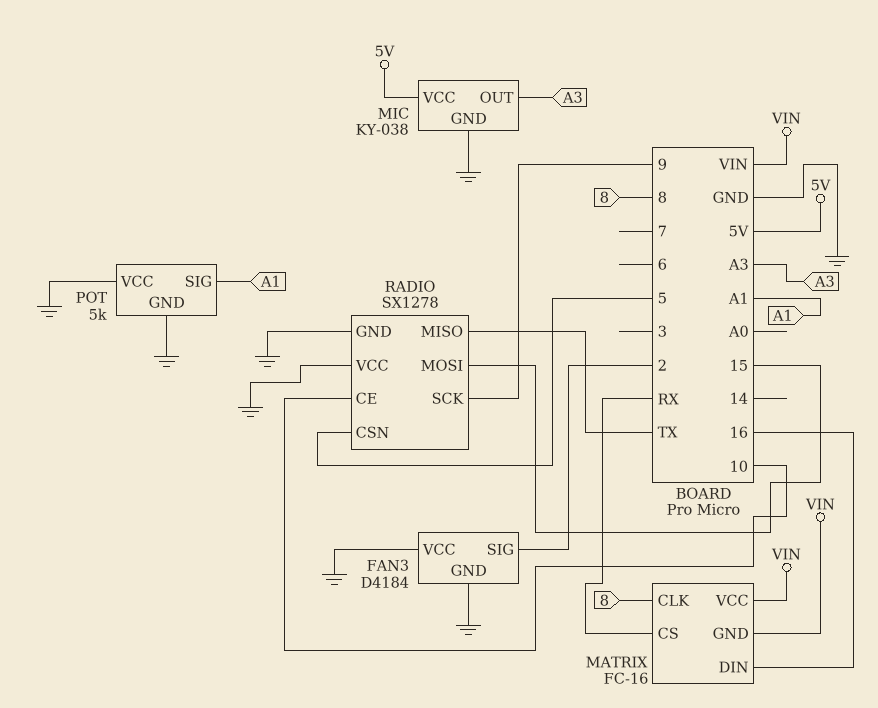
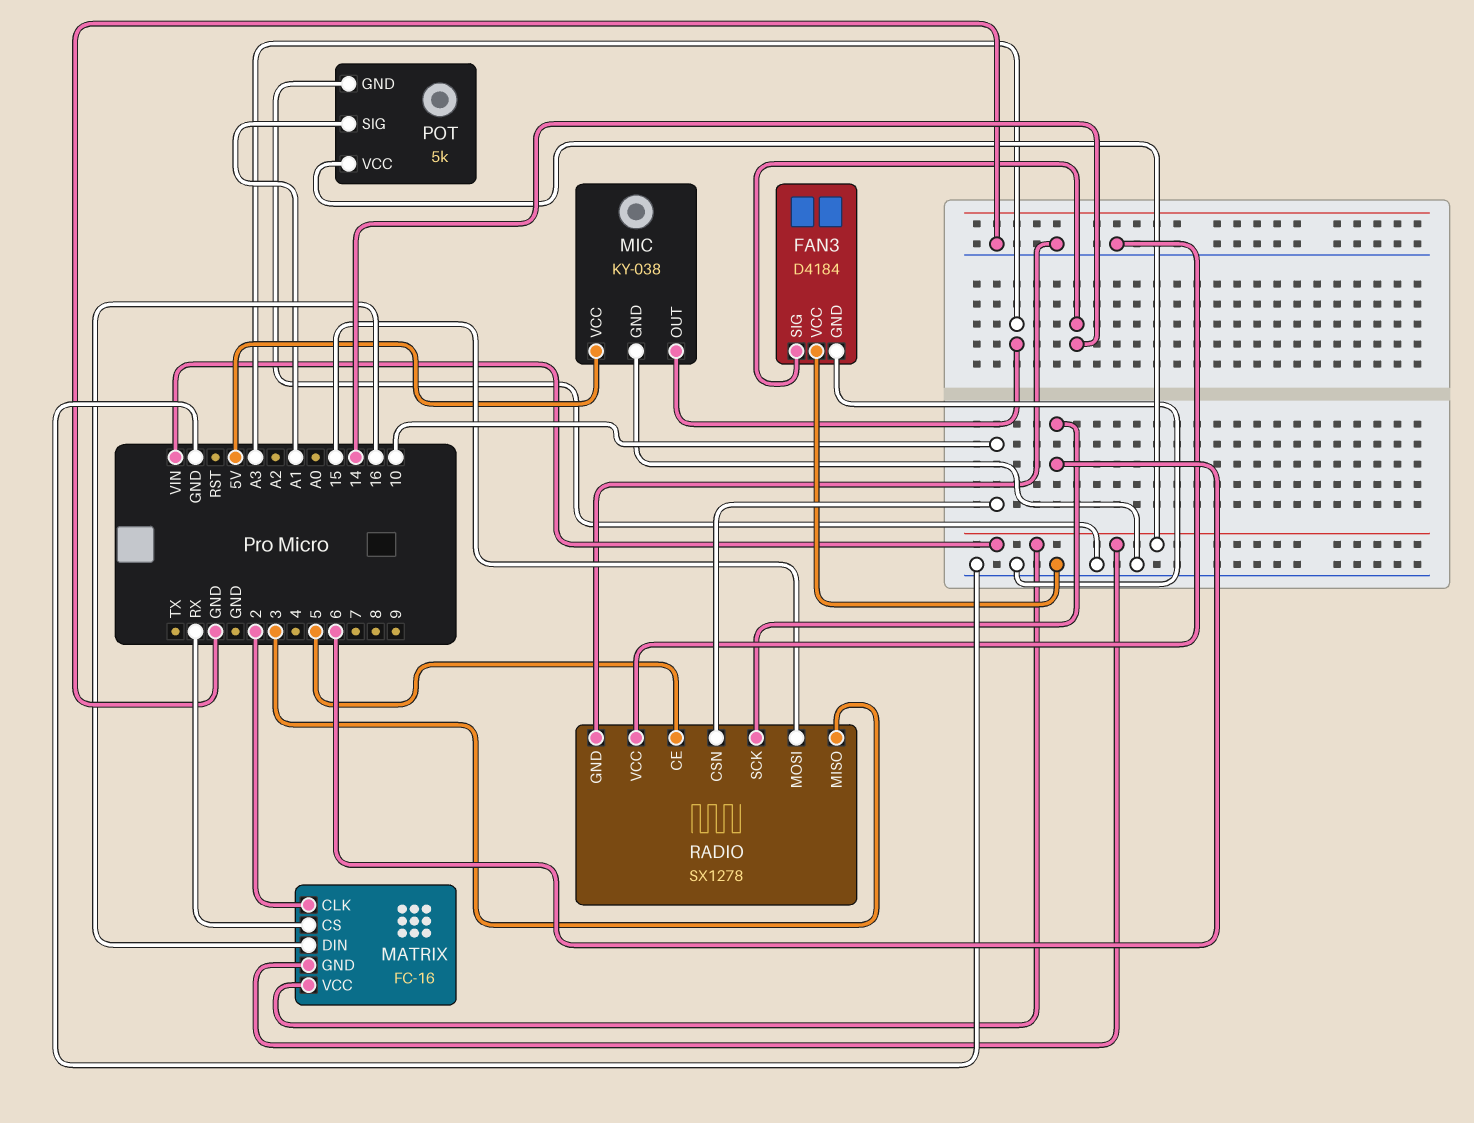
FAN3 pin SIG: 2 -> 14
MATRIX pin CLK: 8 -> 2
POT pin VCC: GND -> VIN
RADIO pin CE: 10 -> 5
RADIO pin CSN: 5 -> 10
RADIO pin MISO: TX -> 3
RADIO pin SCK: 9 -> 6

